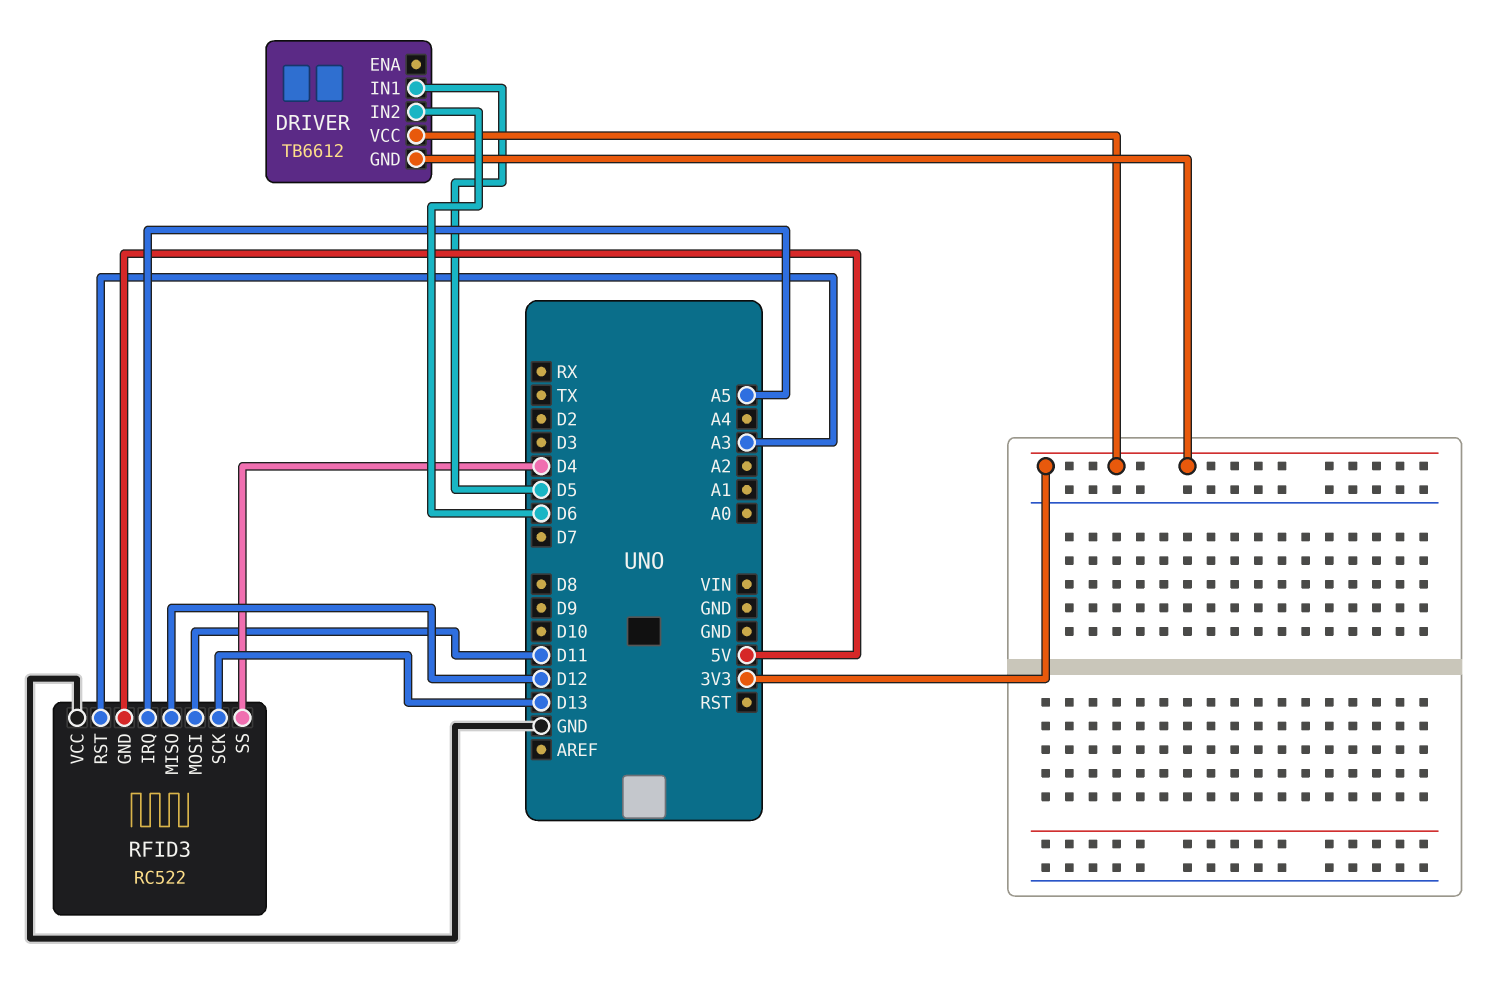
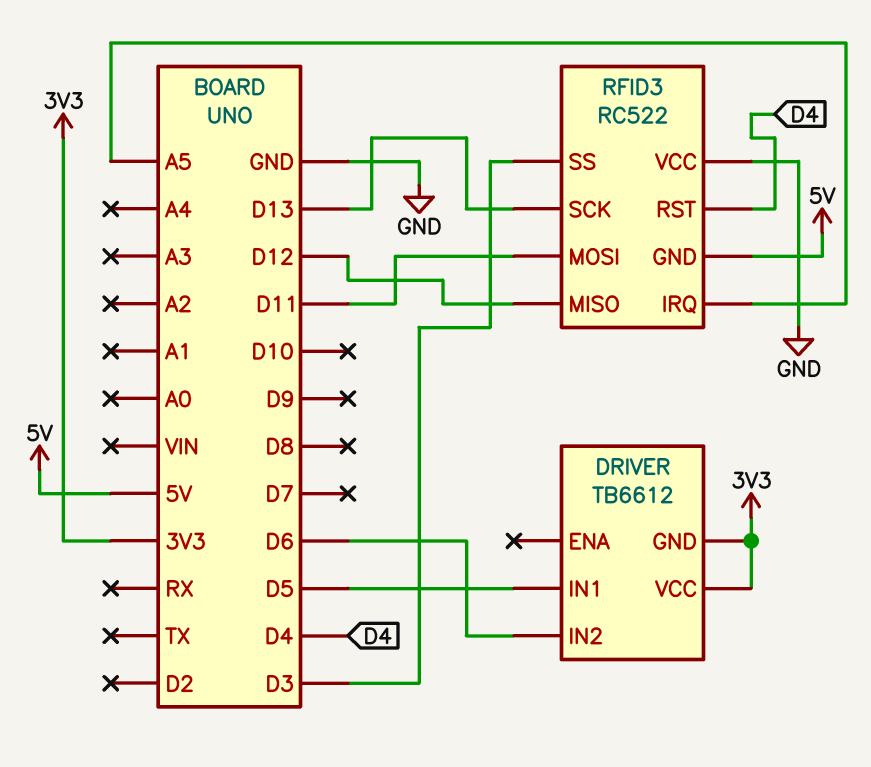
RFID3 pin RST: A3 -> D4
RFID3 pin SS: D4 -> D3

